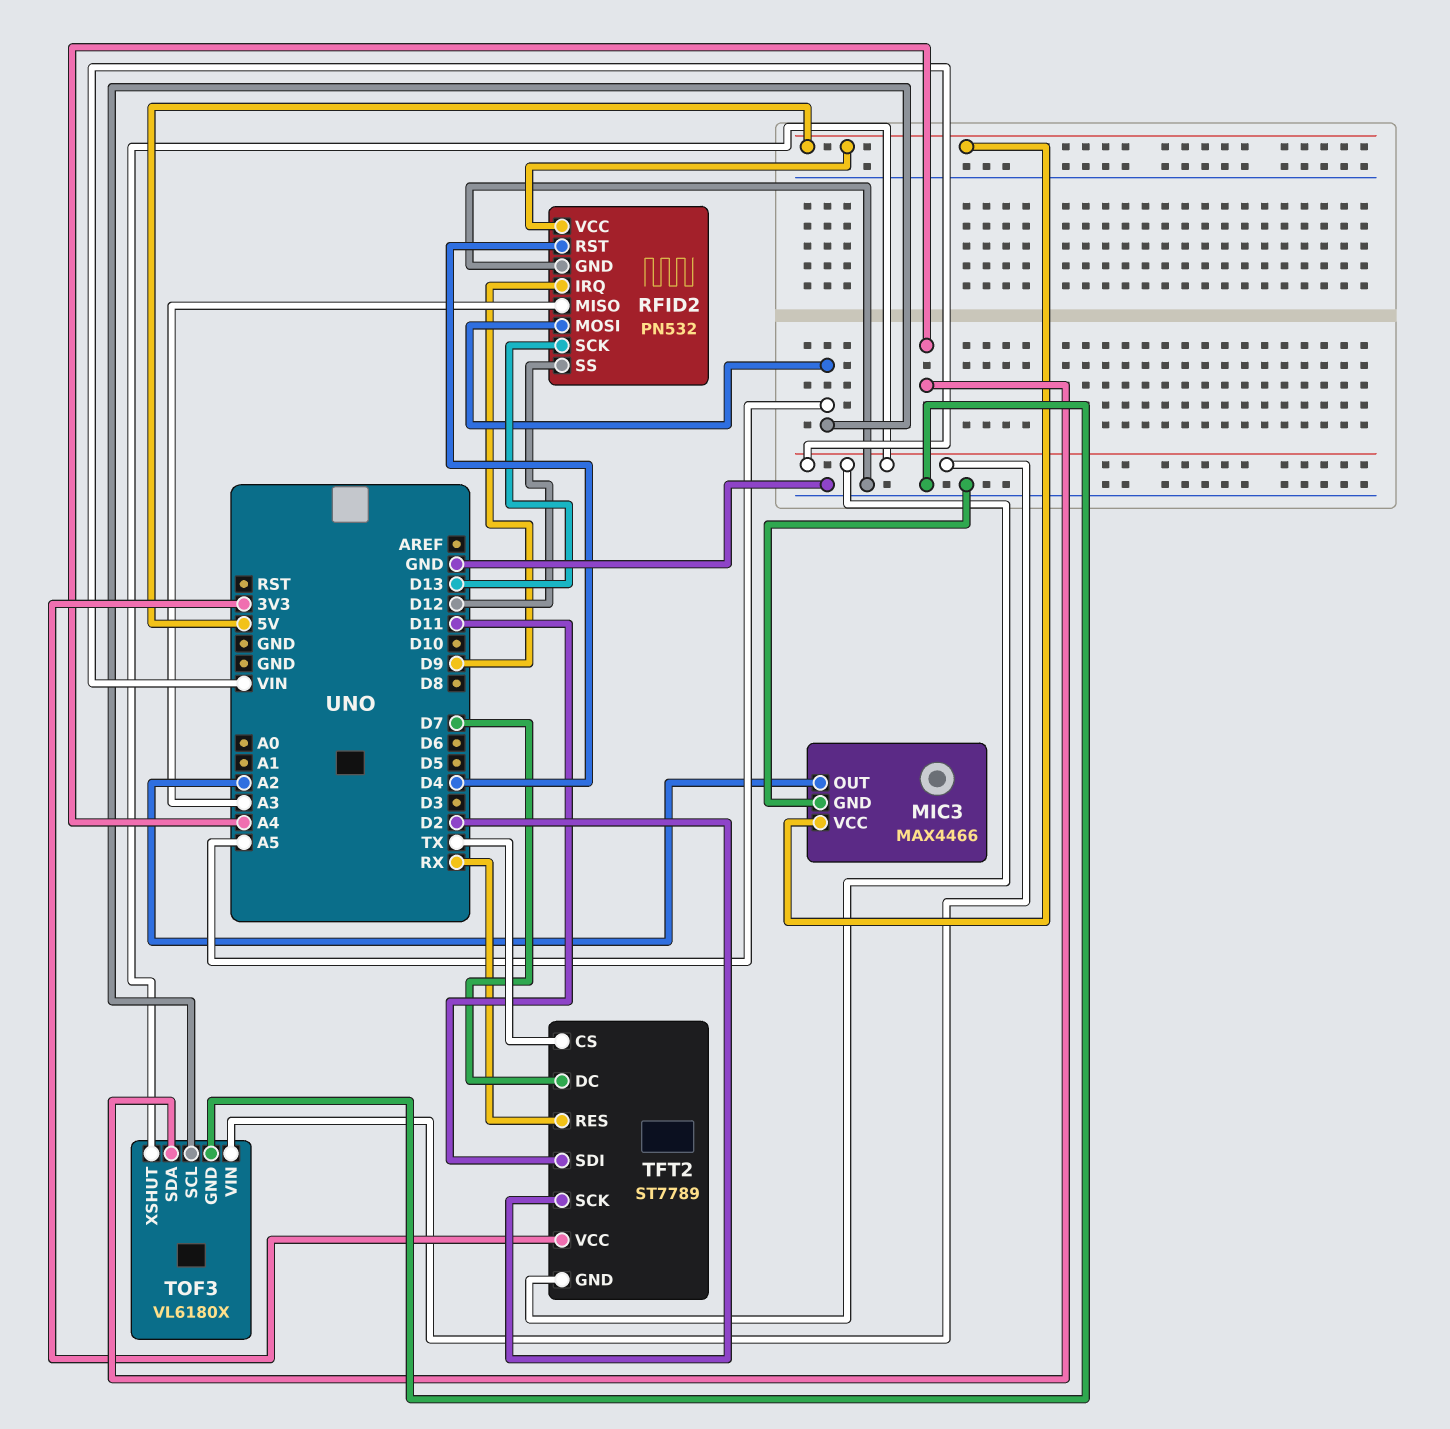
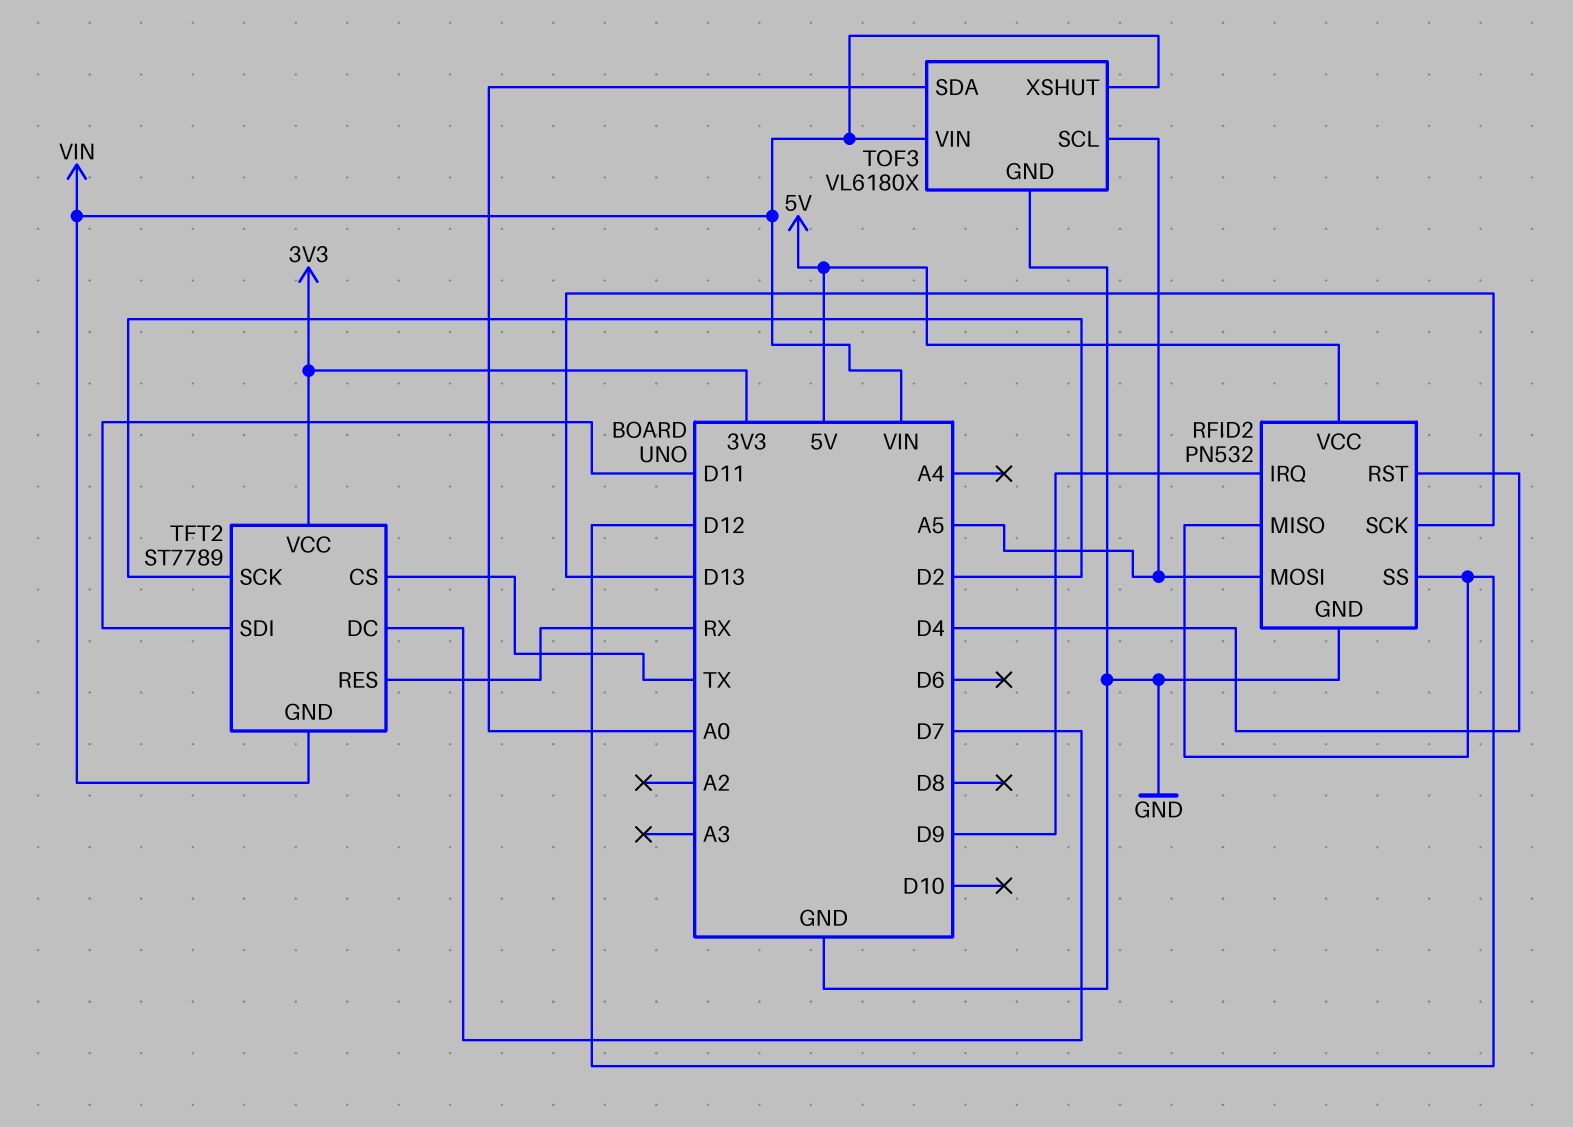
MIC3: MAX4466 -> none
MIC3 pin GND: GND -> none
MIC3 pin OUT: A2 -> none
MIC3 pin VCC: 5V -> none
RFID2 pin MISO: A3 -> D12
TOF3 pin SDA: A4 -> A0

